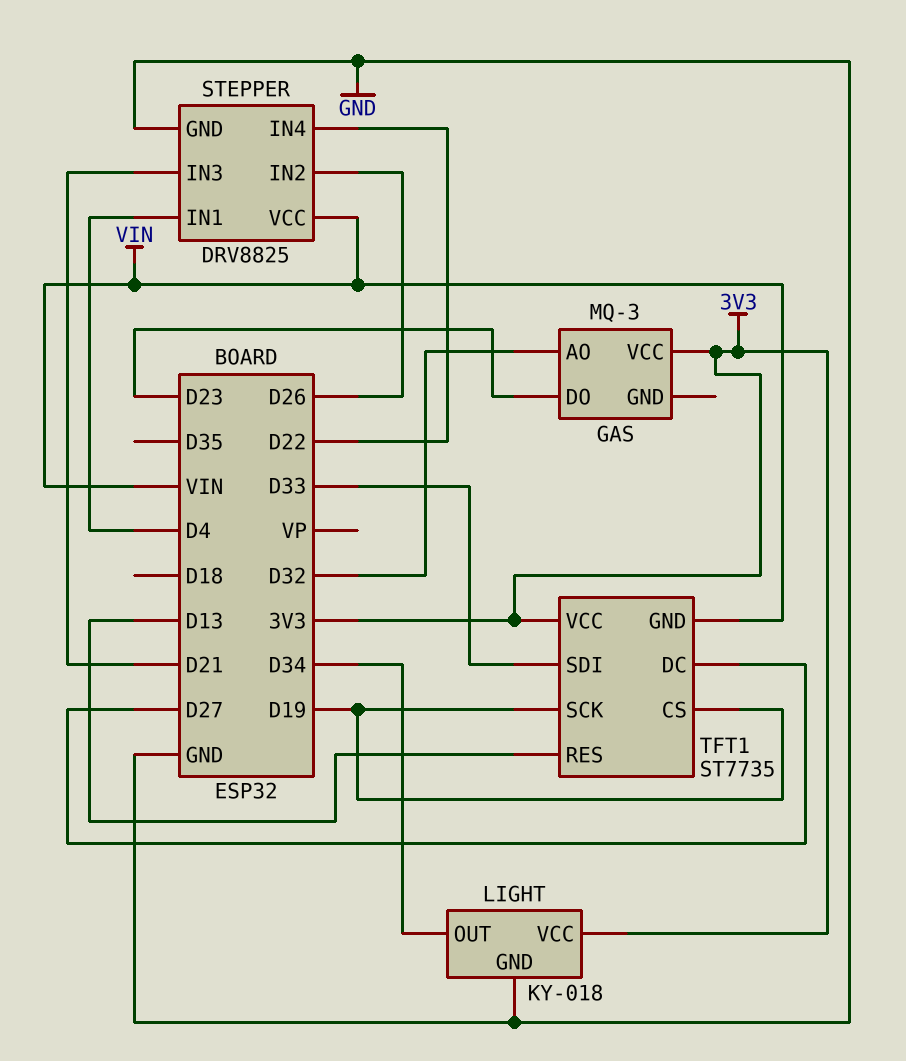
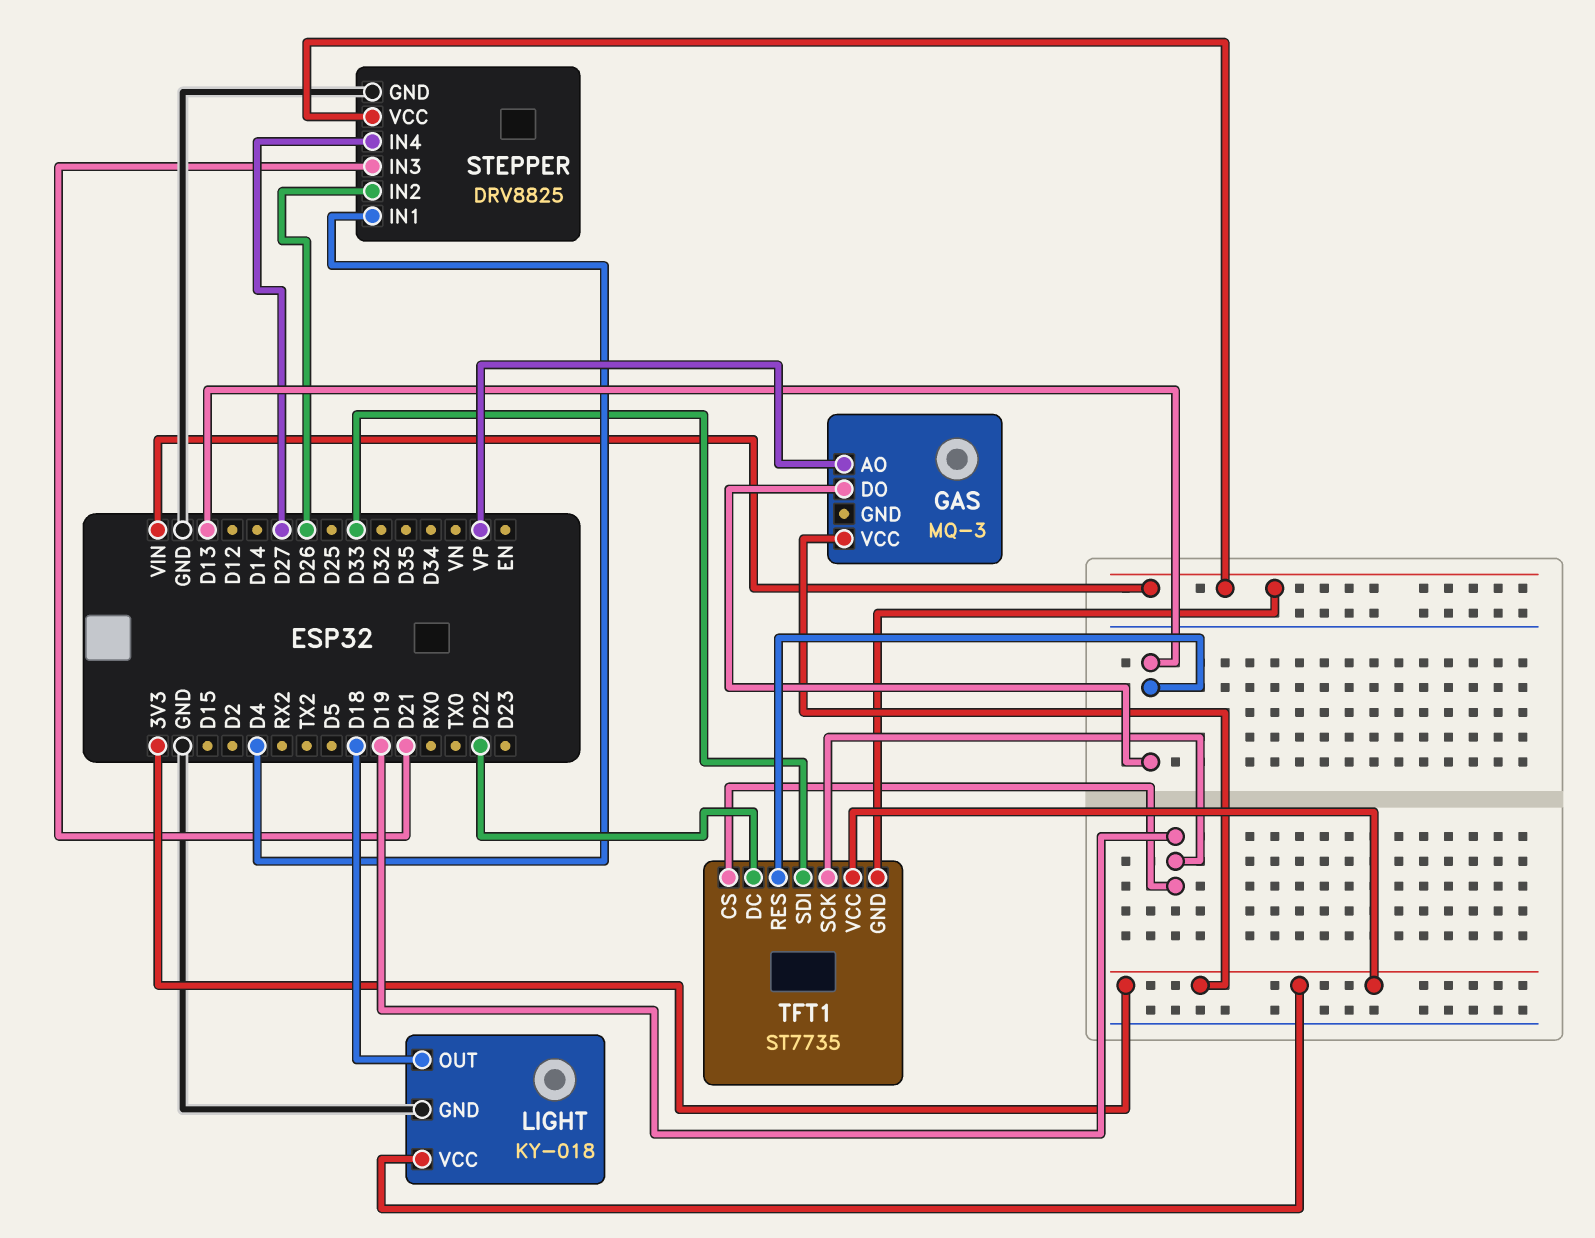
GAS pin AO: D32 -> VP
GAS pin DO: D23 -> D13
LIGHT pin OUT: D34 -> D18
STEPPER pin IN4: D22 -> D27
TFT1 pin DC: D27 -> D22

